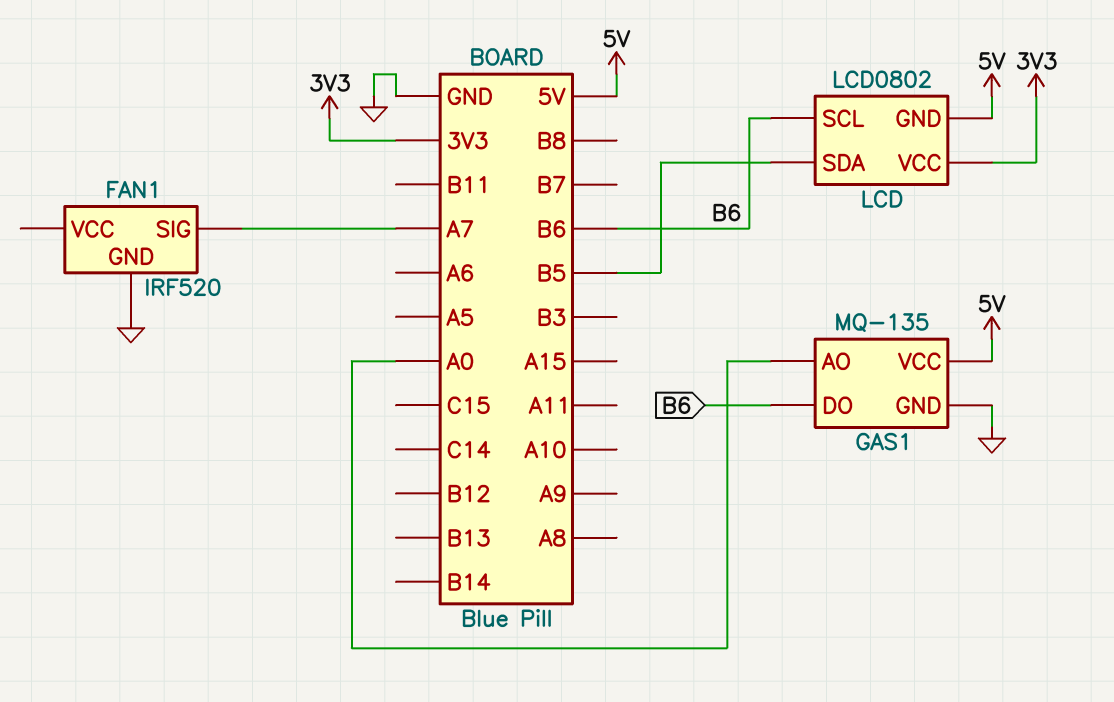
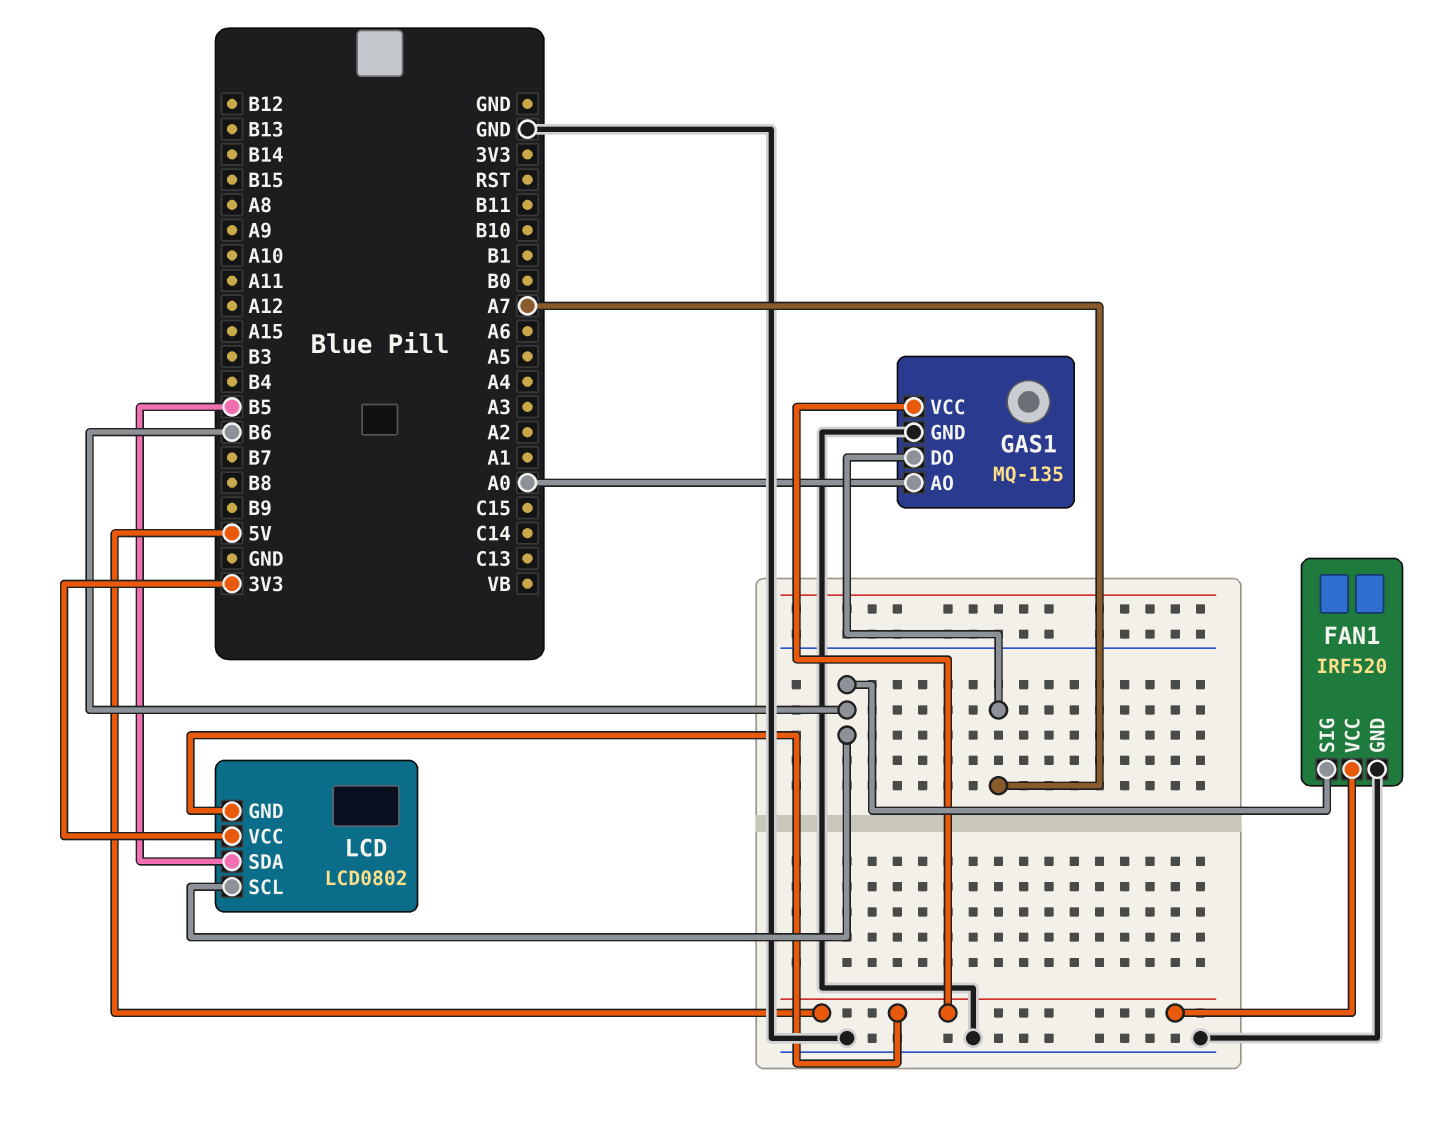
FAN1 pin SIG: A7 -> B6
FAN1 pin VCC: none -> 5V
GAS1 pin DO: B6 -> A7

